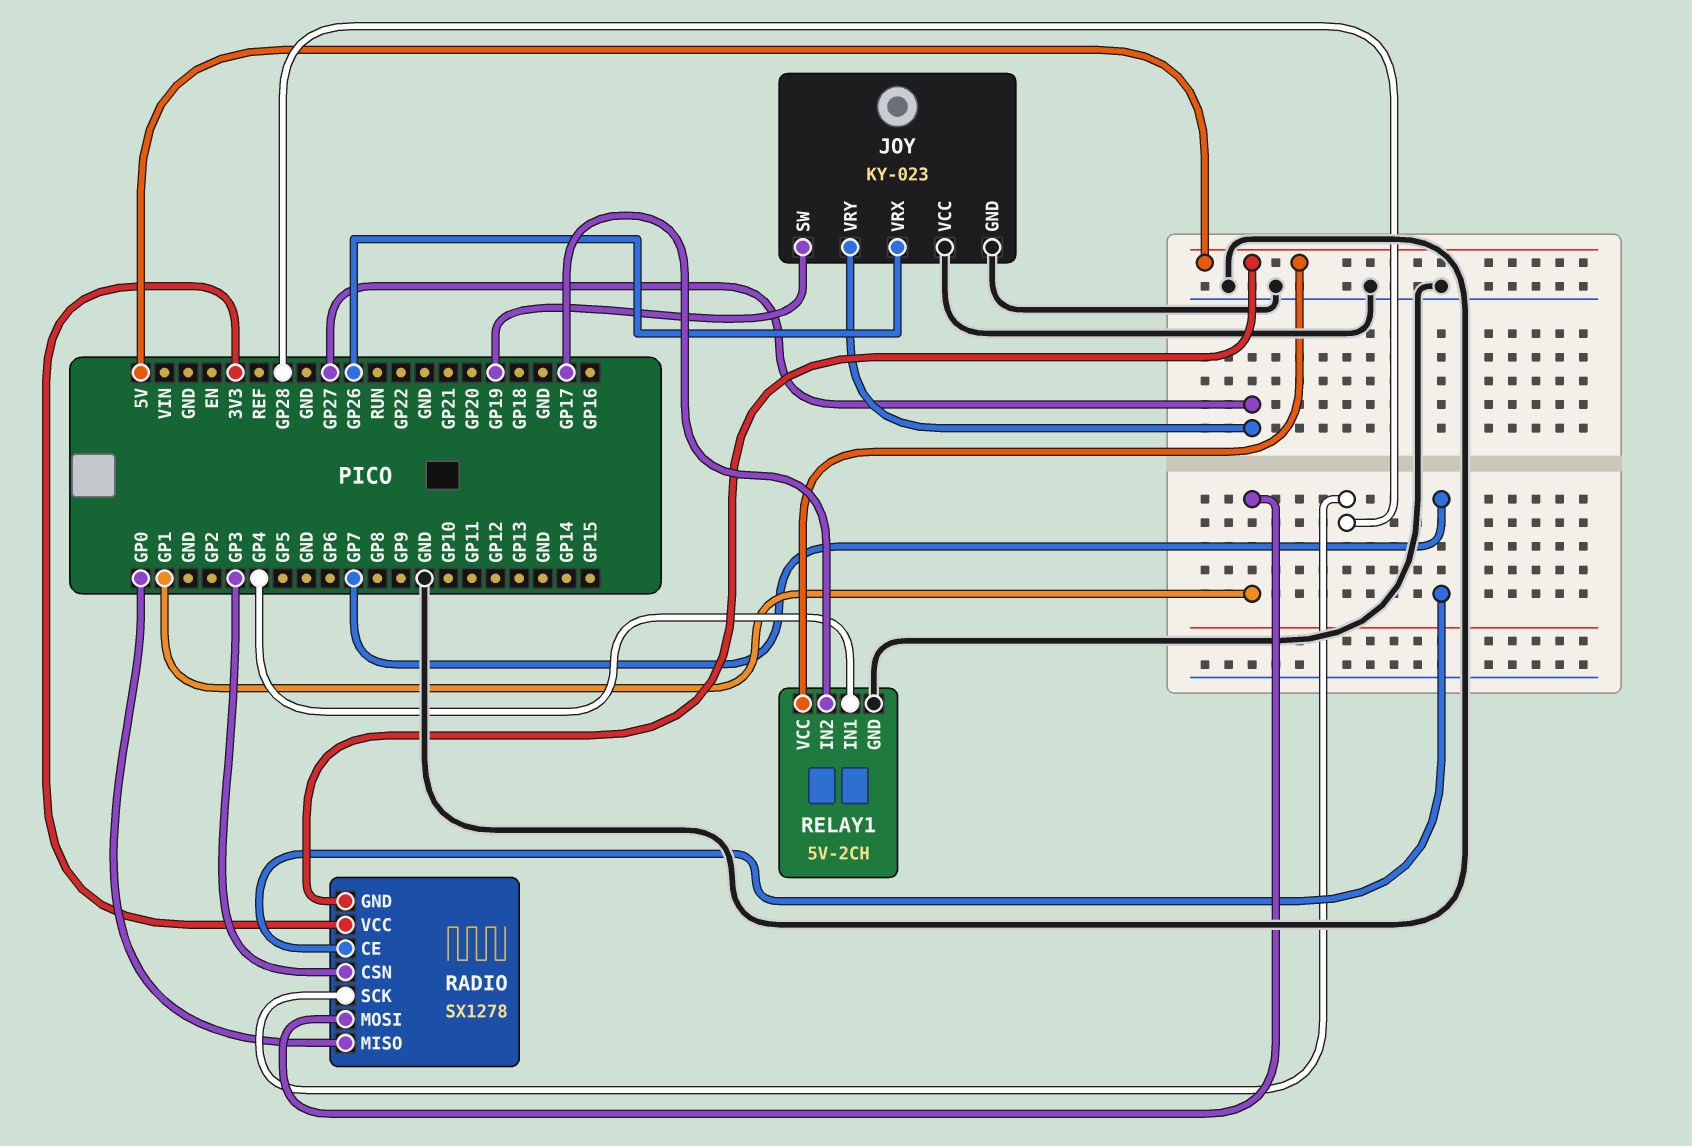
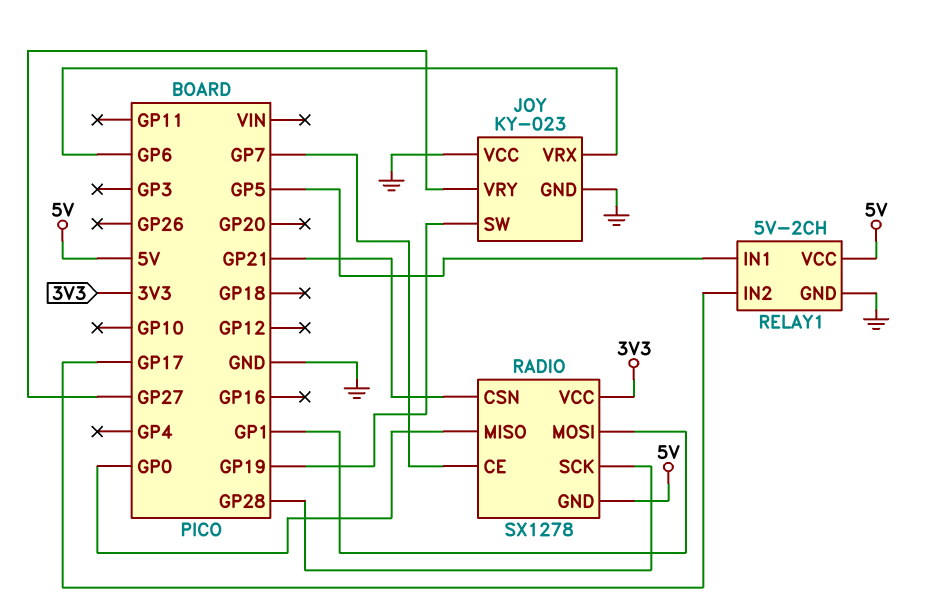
JOY pin VRX: GP26 -> GP6
RADIO pin CSN: GP3 -> GP21
RELAY1 pin IN1: GP4 -> GP5

